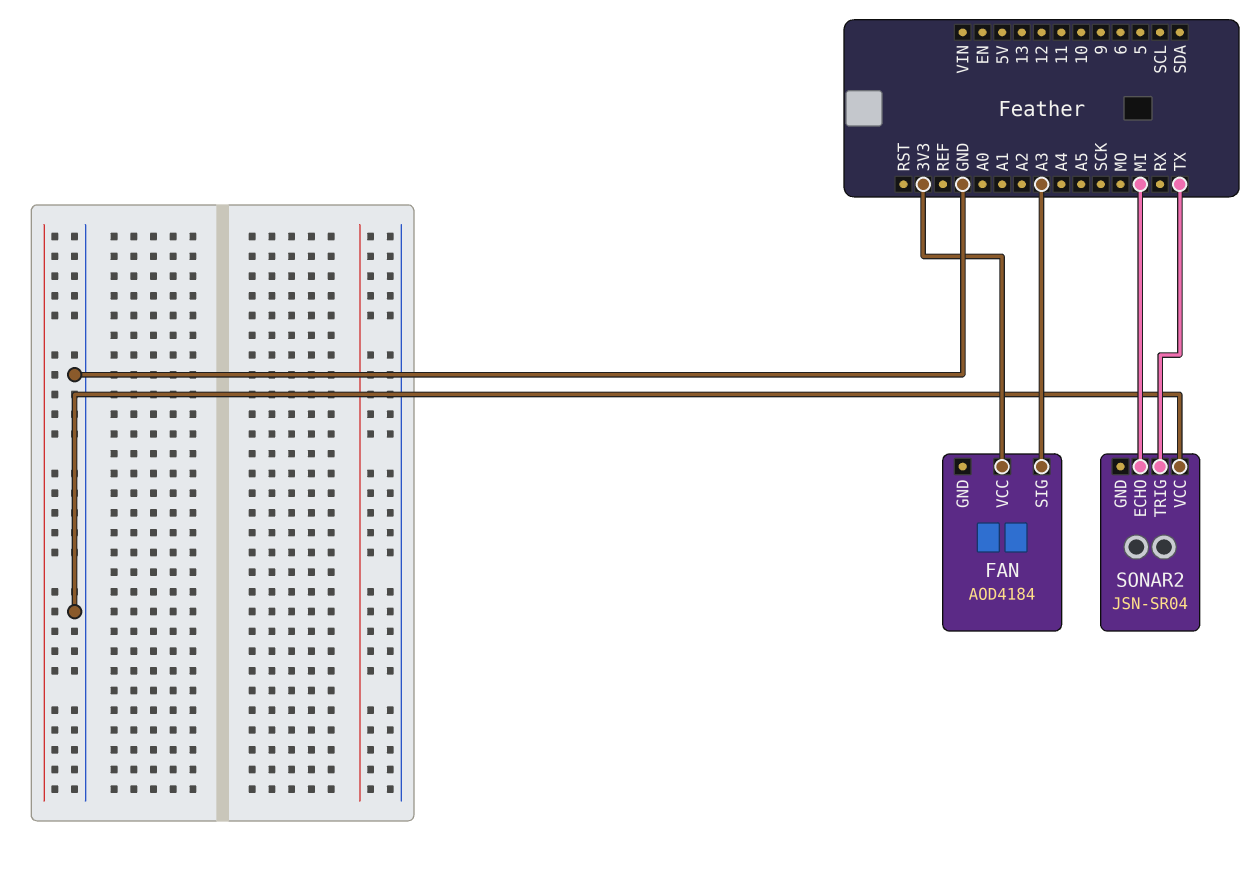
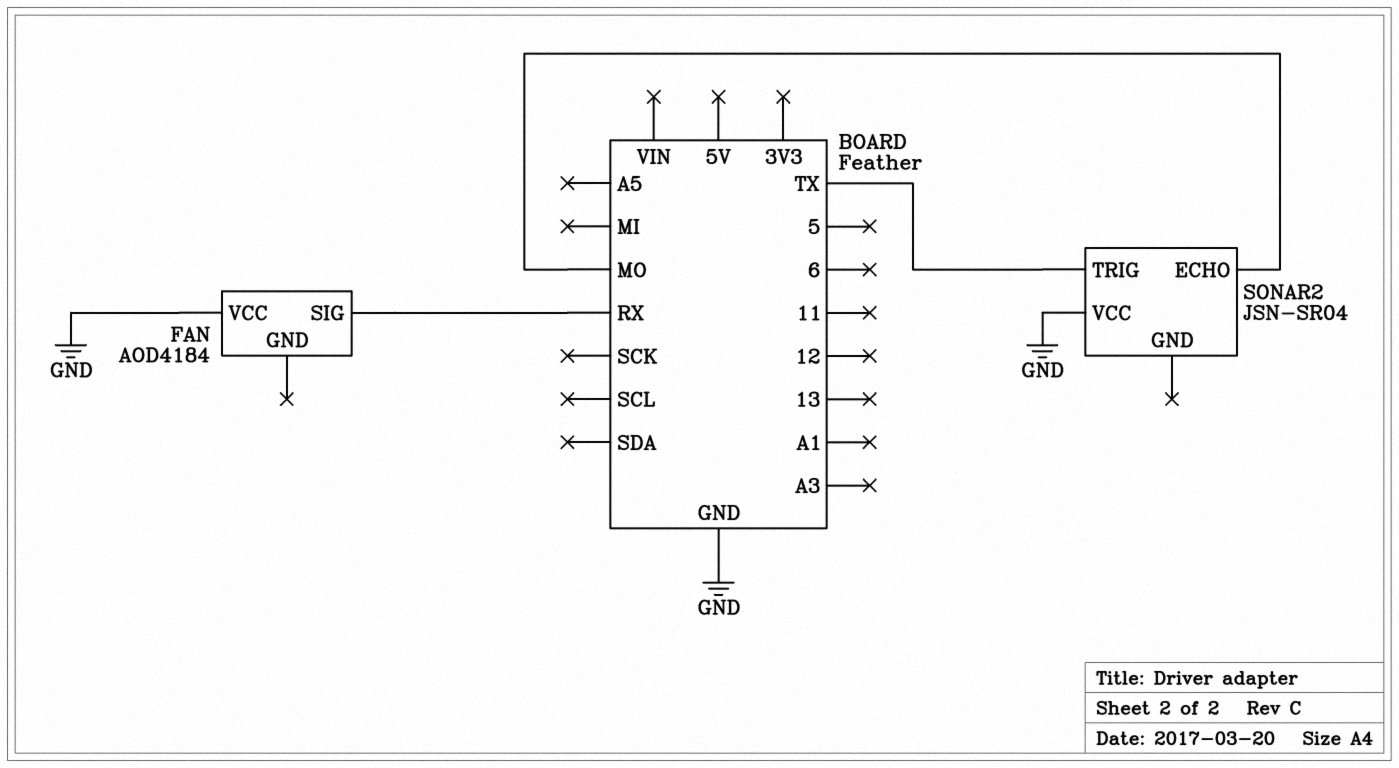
FAN pin SIG: A3 -> RX
FAN pin VCC: 3V3 -> GND
SONAR2 pin ECHO: MI -> MO

